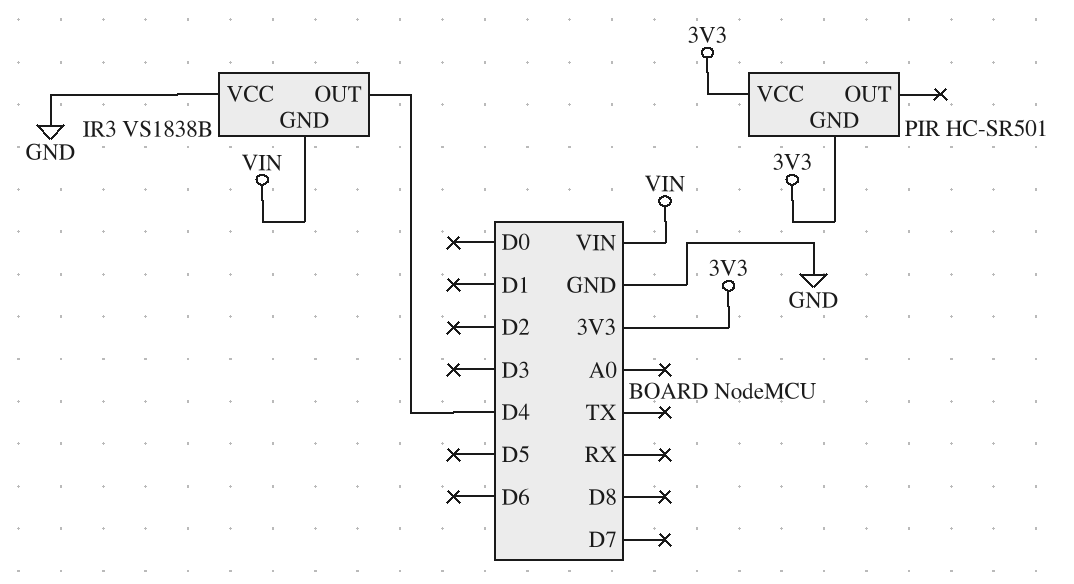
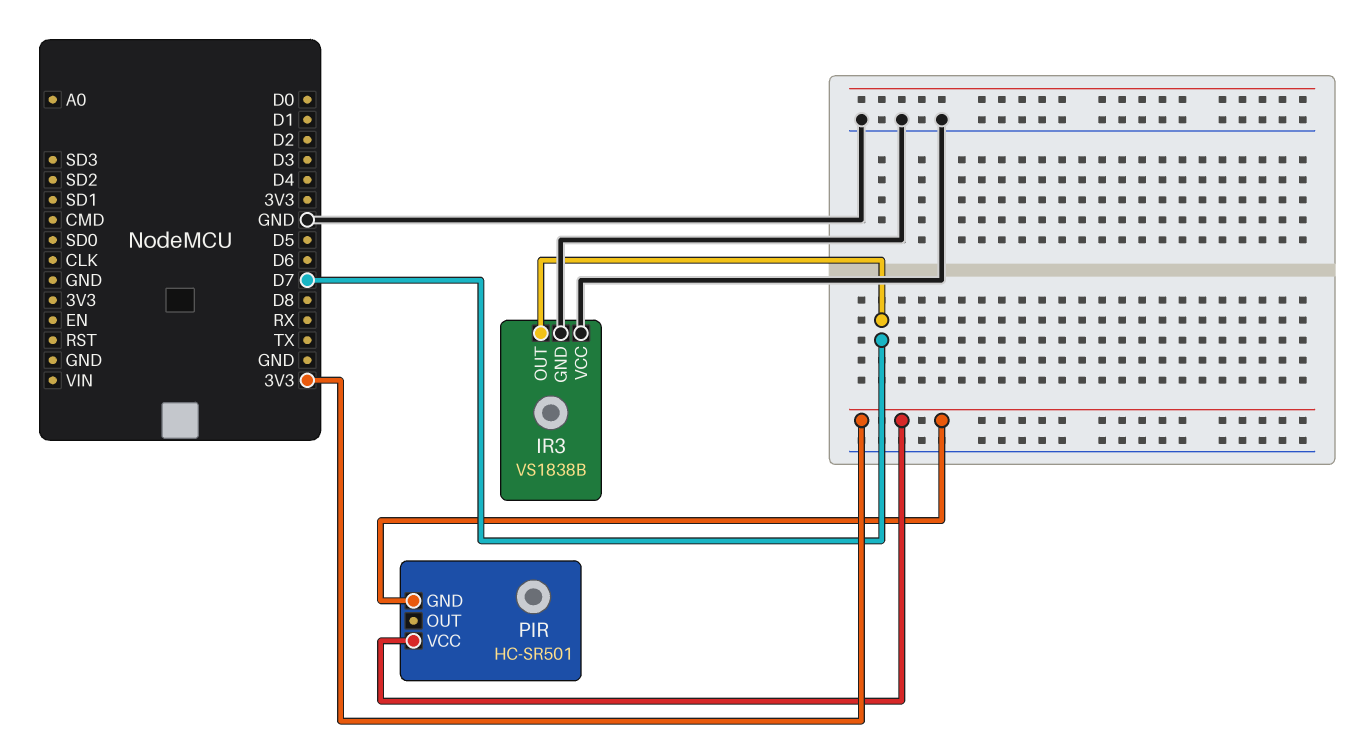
IR3 pin GND: VIN -> GND
IR3 pin OUT: D4 -> D7

